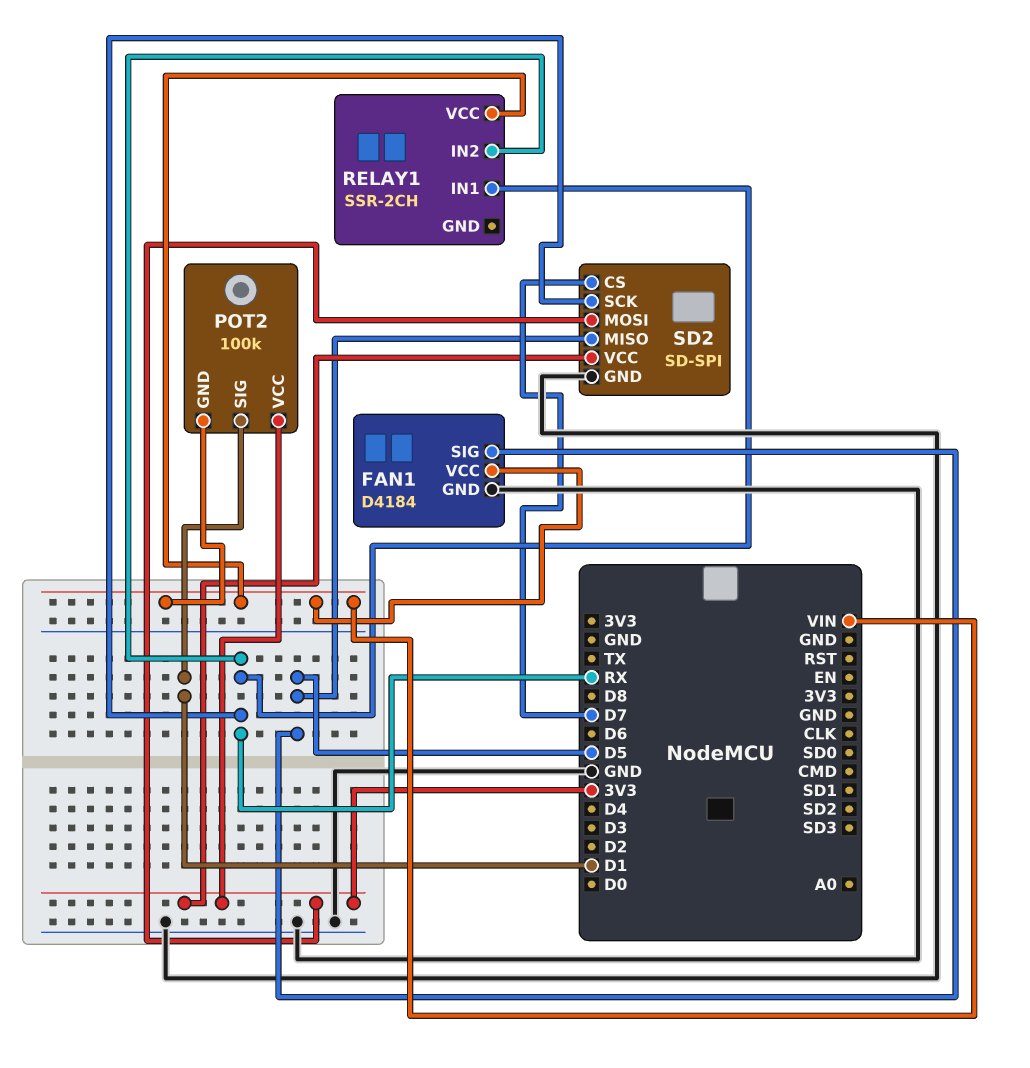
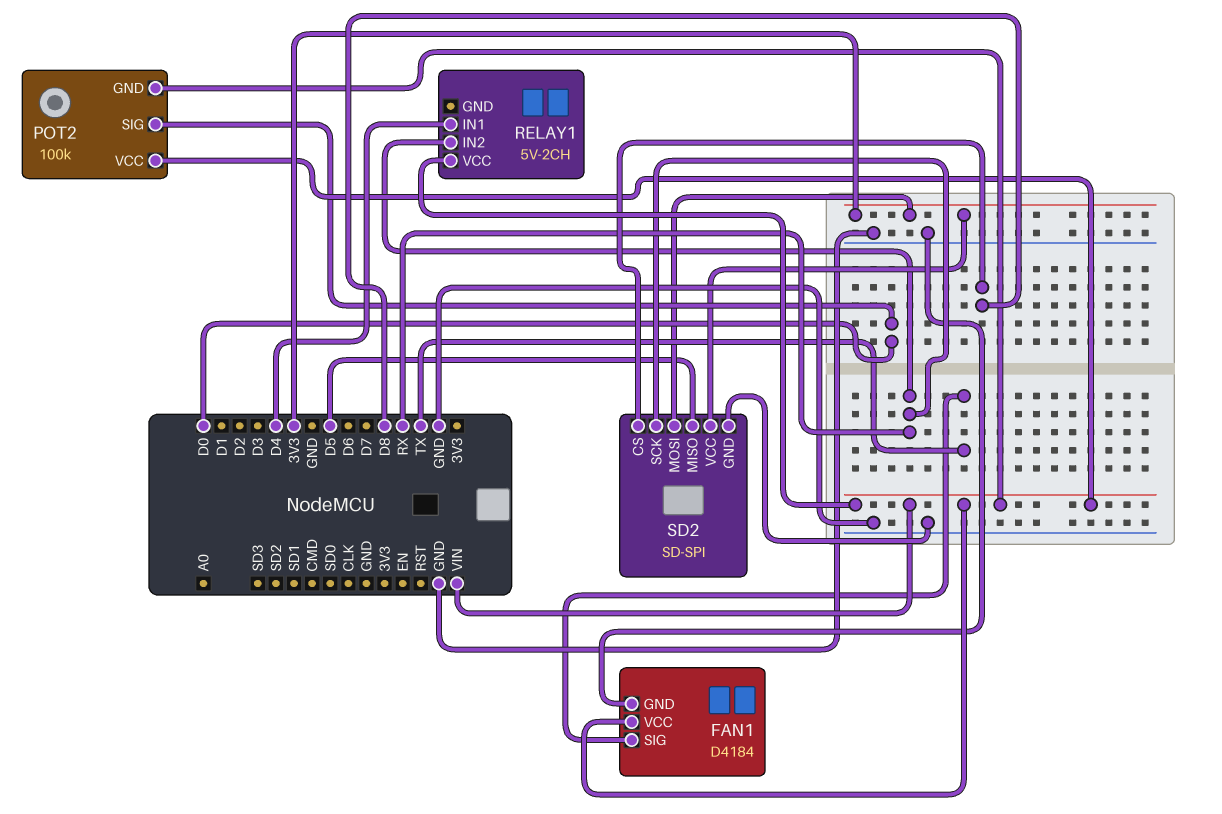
FAN1 pin SIG: D5 -> TX
POT2 pin SIG: D1 -> D0
POT2 pin VCC: 3V3 -> VIN
RELAY1: SSR-2CH -> 5V-2CH
RELAY1 pin IN1: RX -> D4
SD2 pin CS: D7 -> D8

